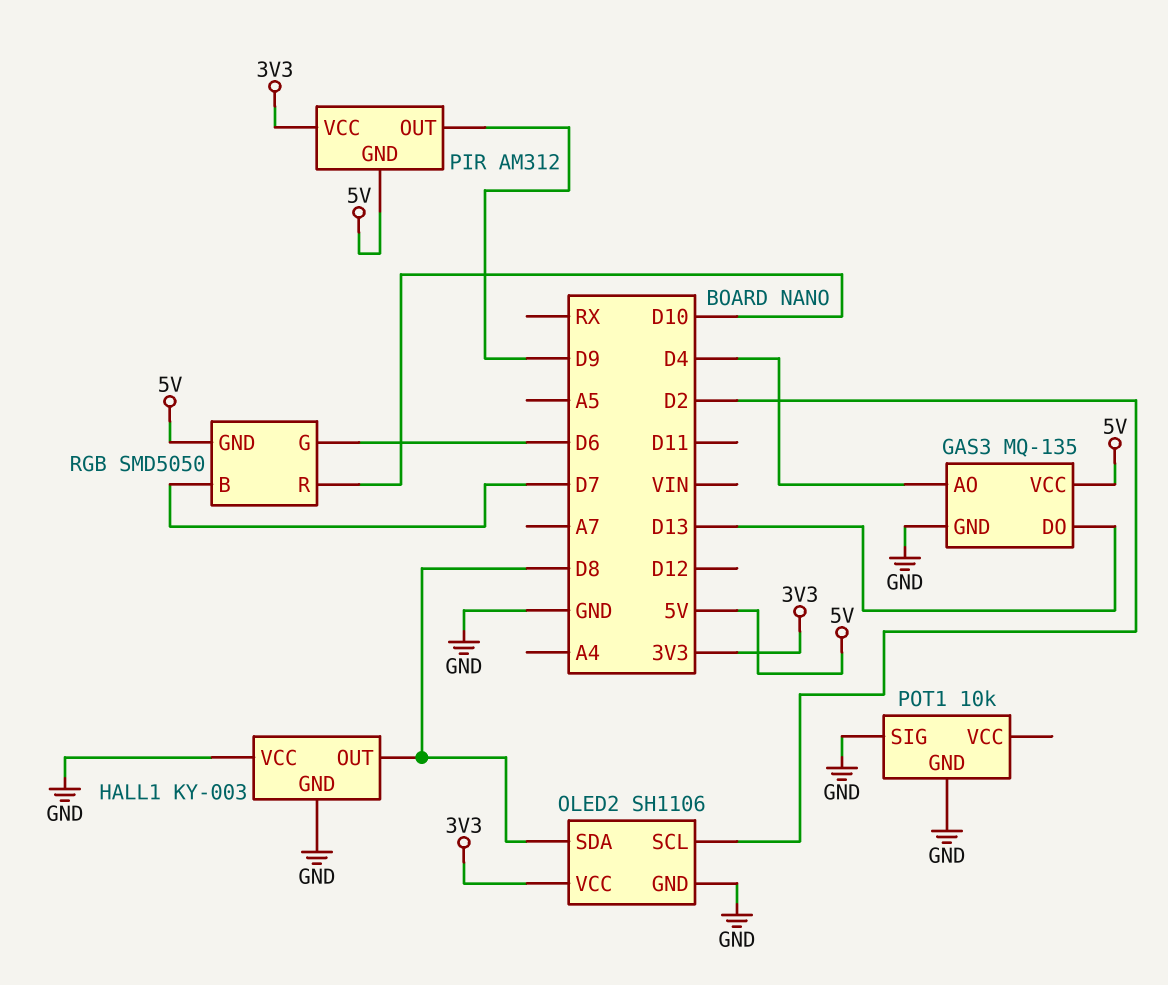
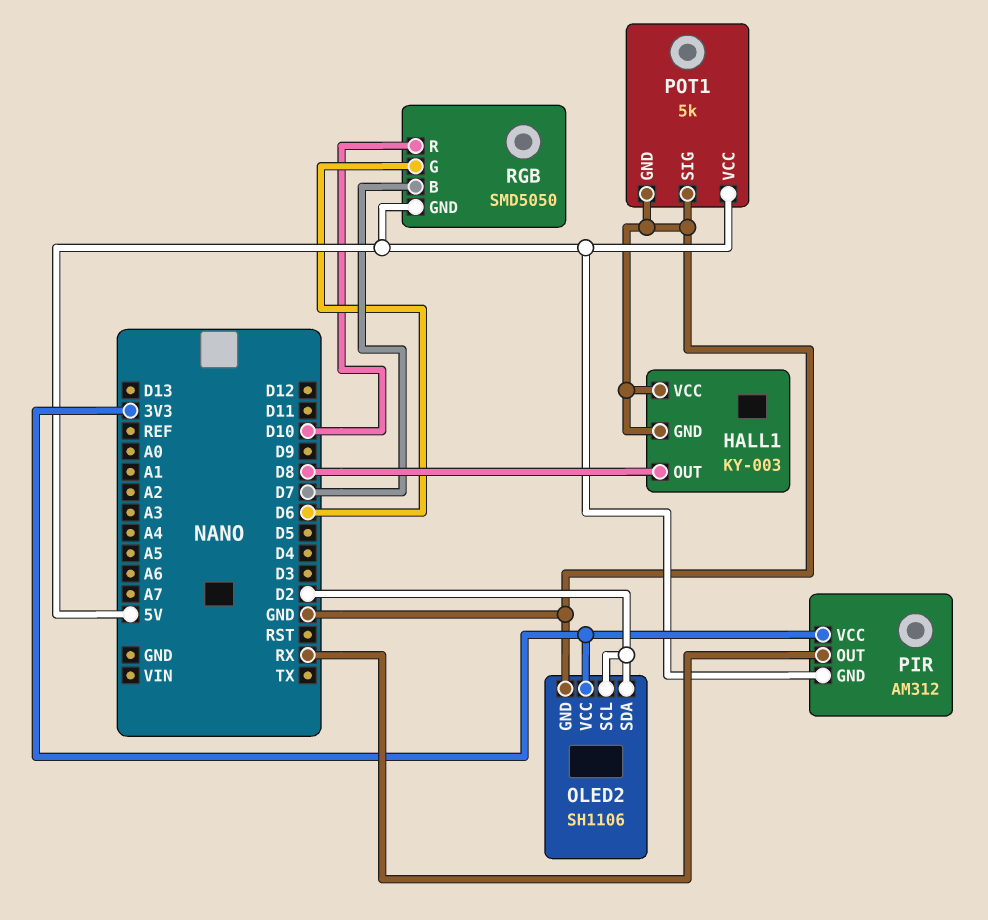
GAS3: MQ-135 -> none
GAS3 pin AO: D4 -> none
GAS3 pin DO: D13 -> none
GAS3 pin GND: GND -> none
GAS3 pin VCC: 5V -> none
OLED2 pin SDA: D8 -> D2
PIR pin OUT: D9 -> RX
POT1: 10k -> 5k
POT1 pin VCC: none -> 5V

